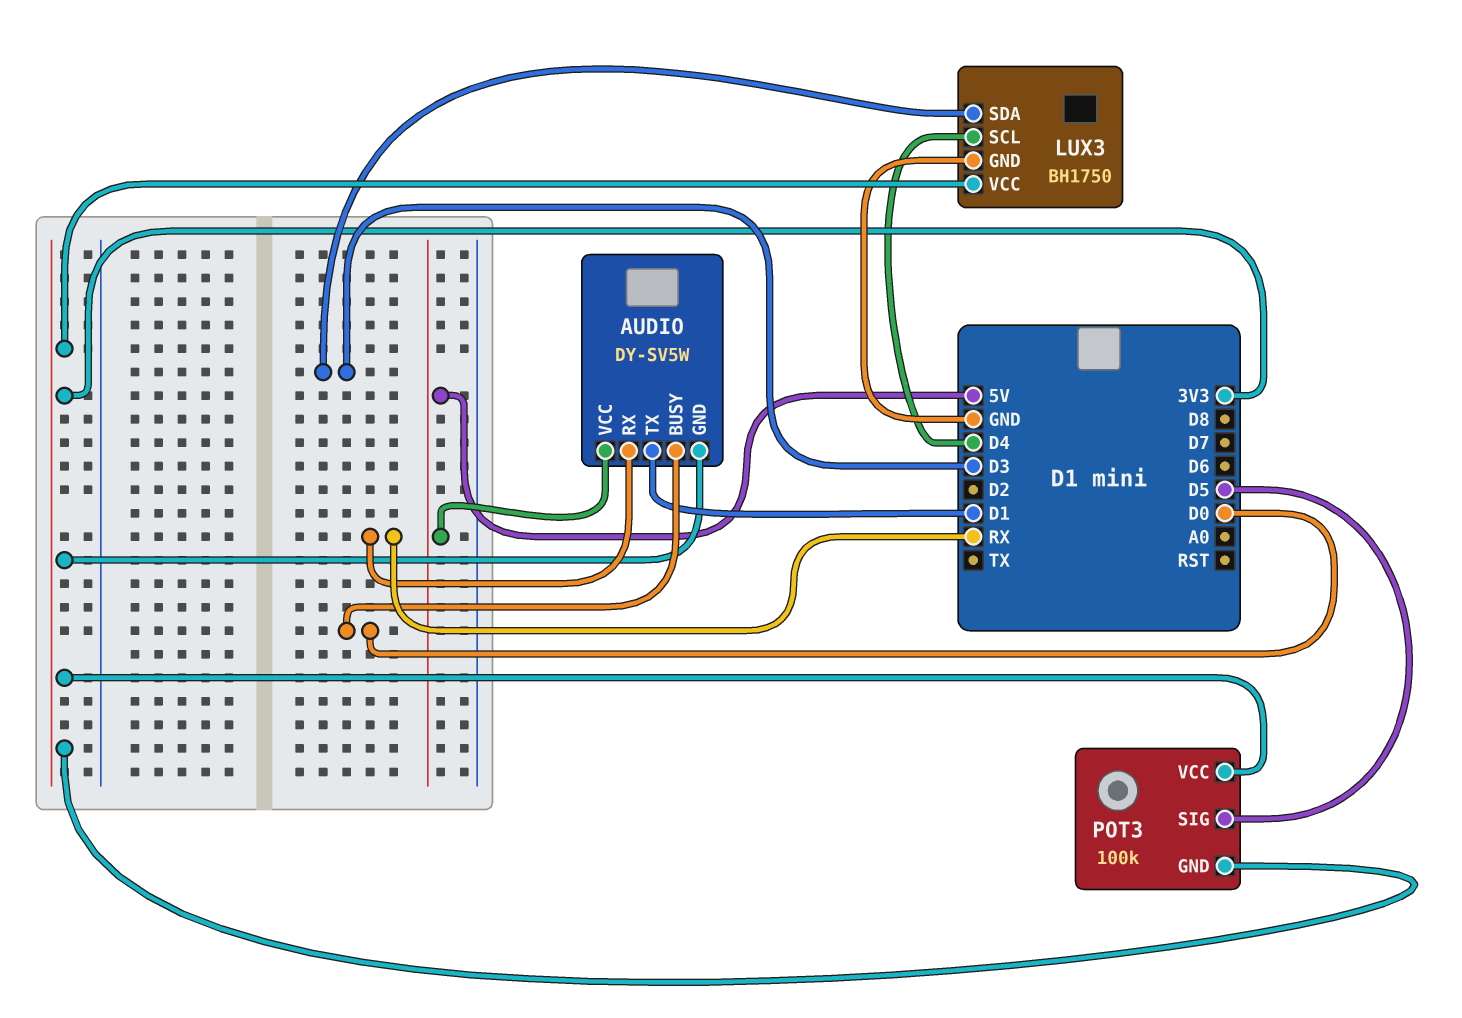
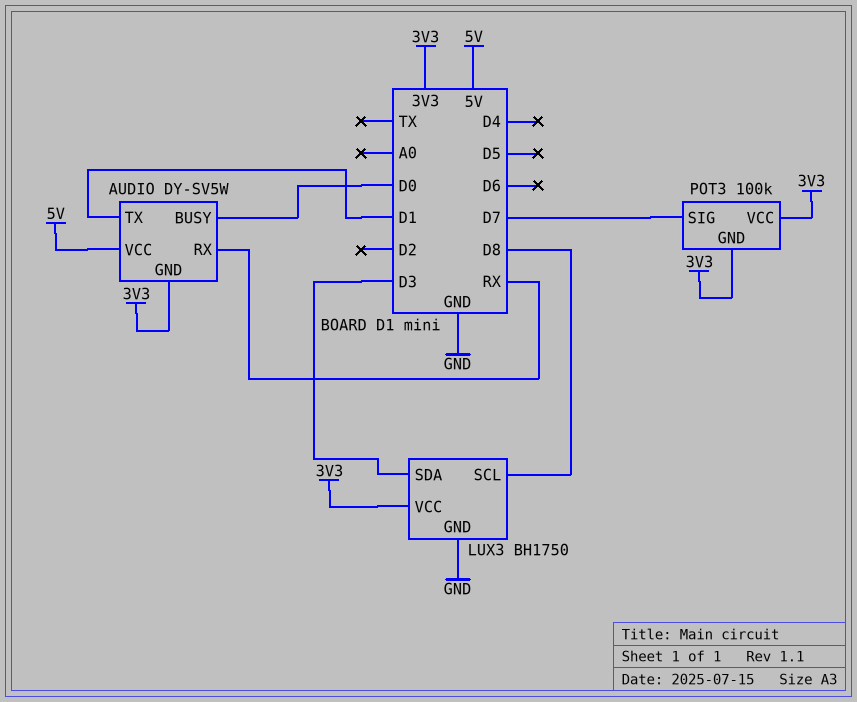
LUX3 pin SCL: D4 -> D8
POT3 pin SIG: D5 -> D7

